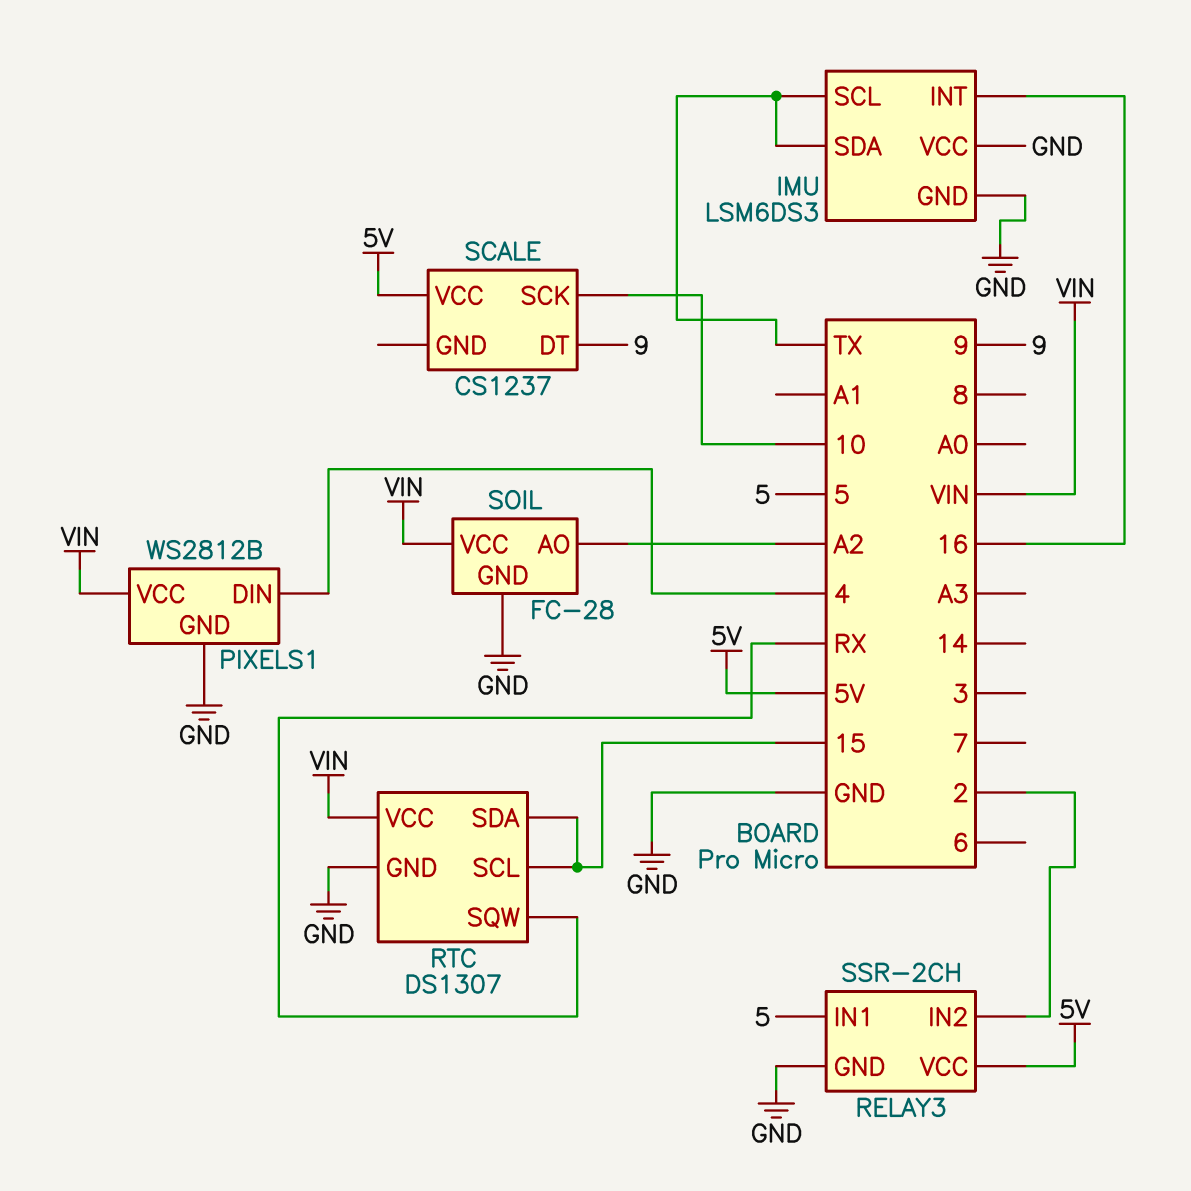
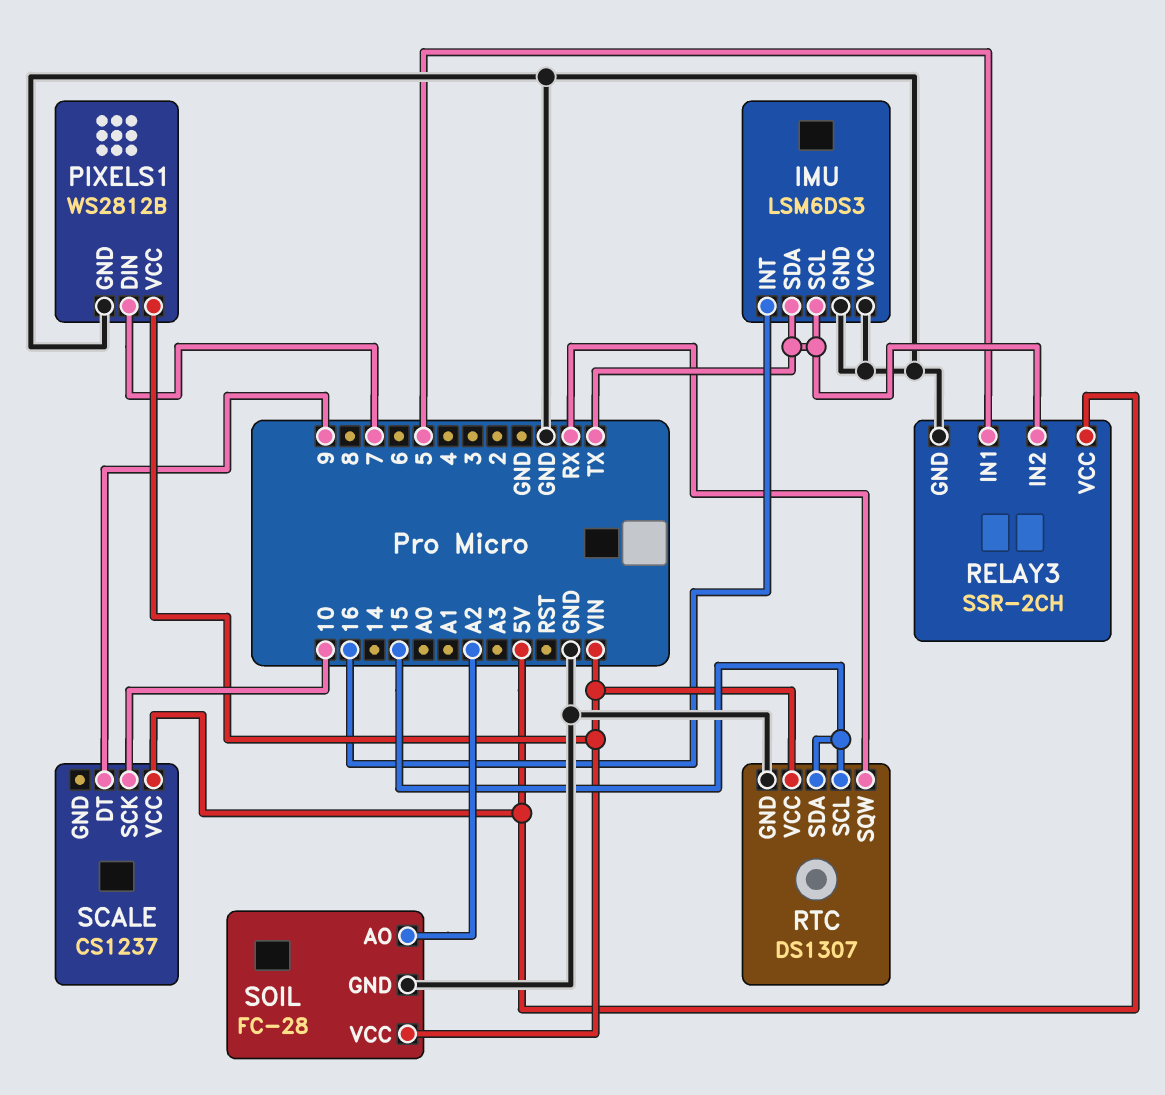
PIXELS1 pin DIN: 4 -> 7
RELAY3 pin IN2: 2 -> TX

